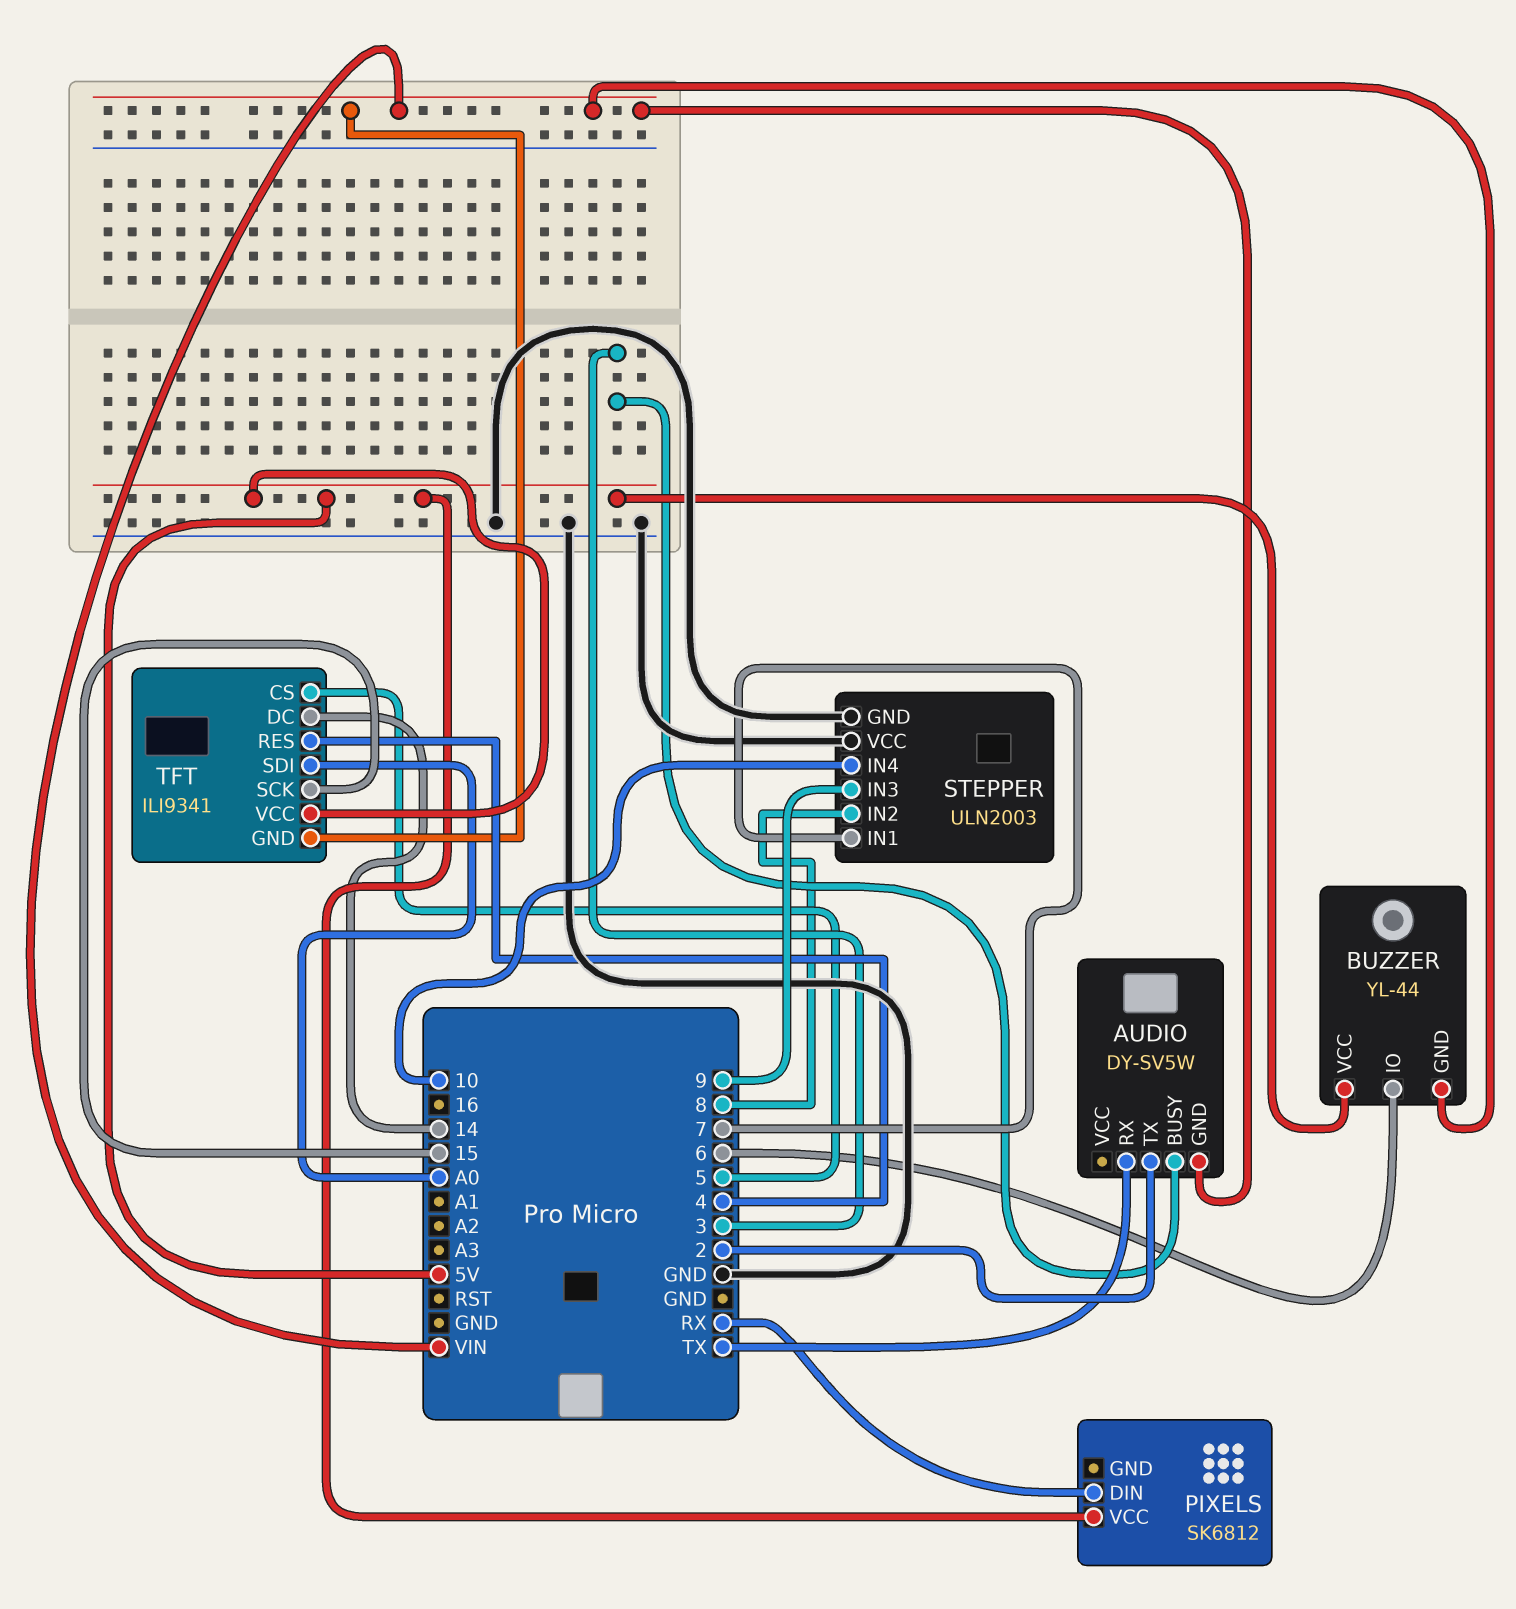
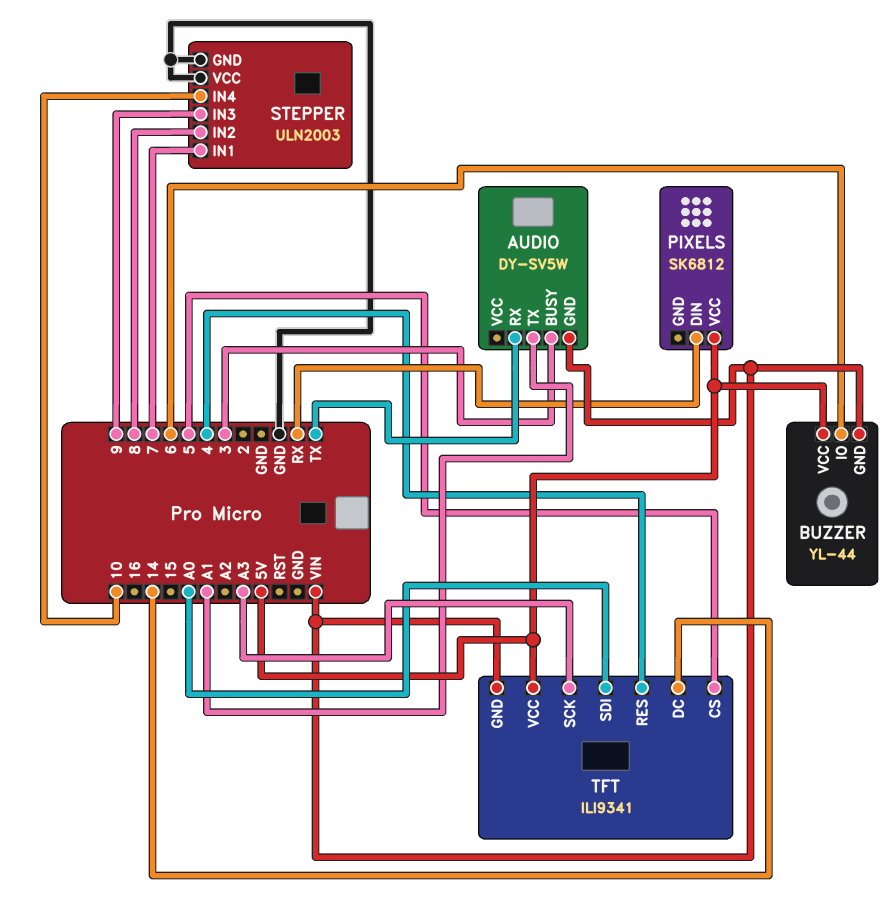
AUDIO pin TX: 2 -> A1
TFT pin SCK: 15 -> A3

